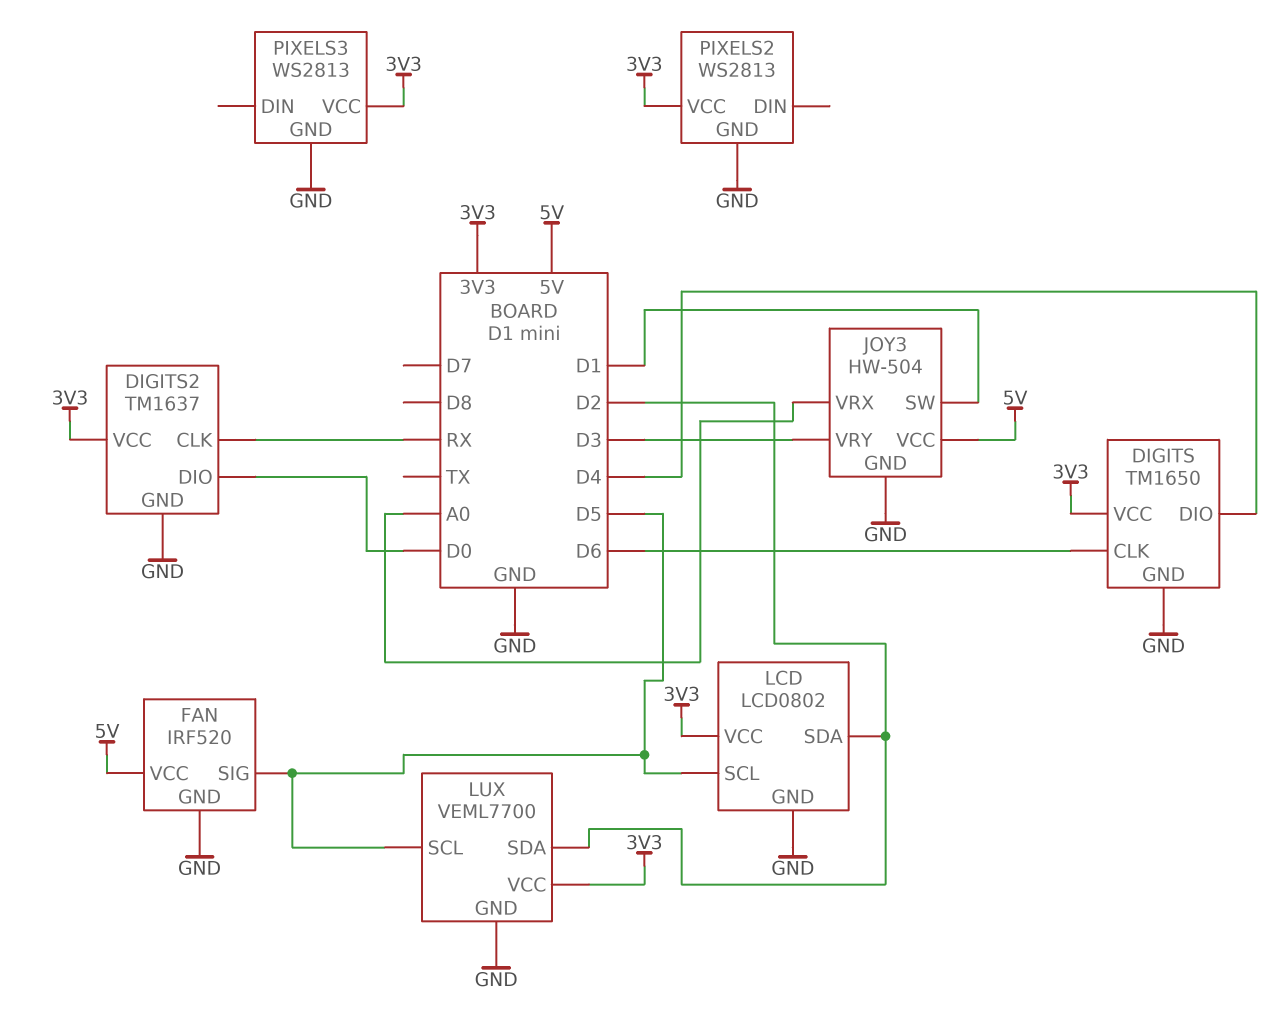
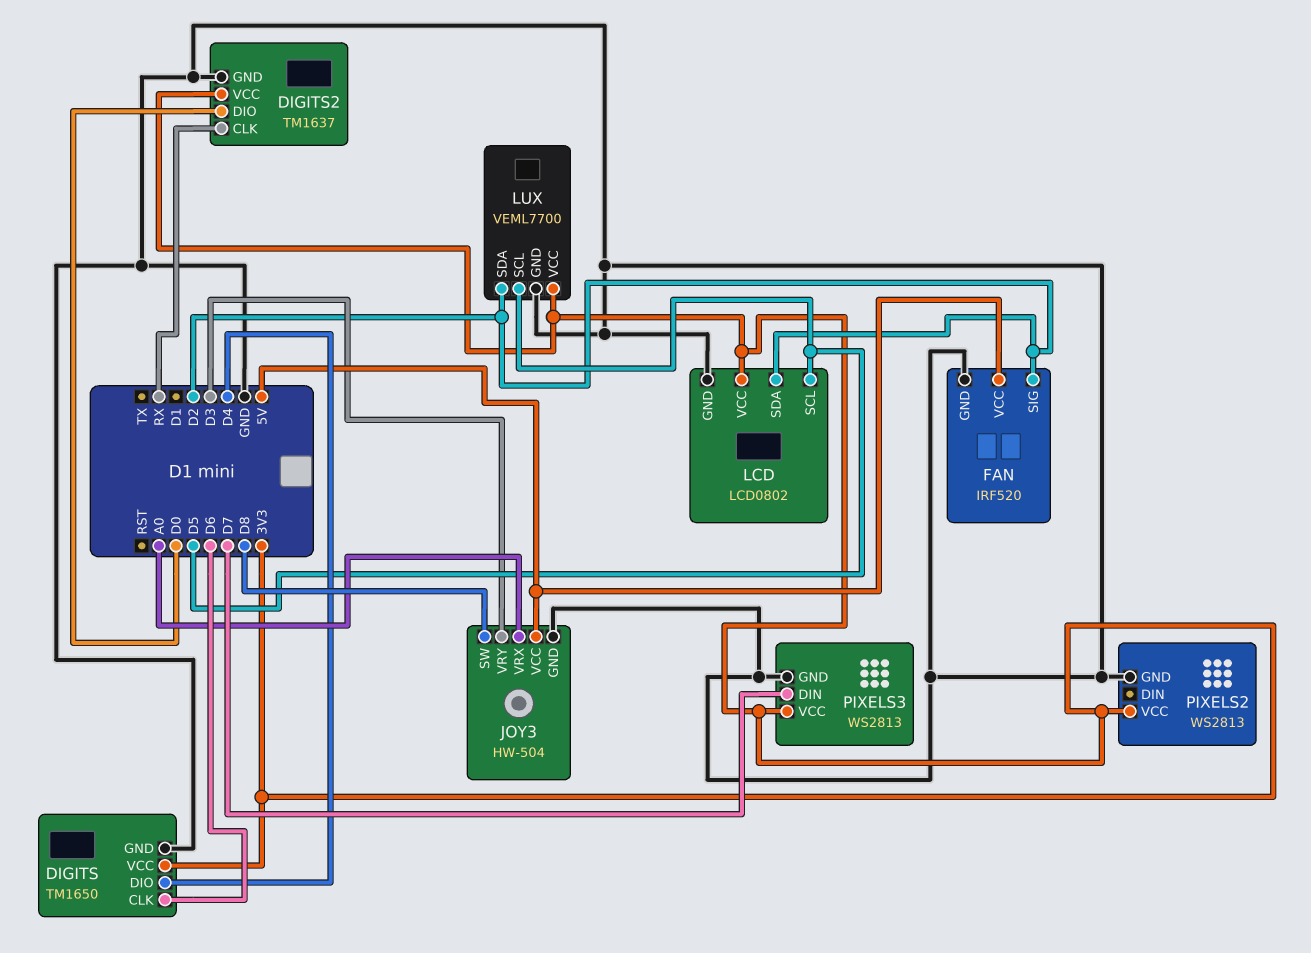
FAN pin SIG: D5 -> D2
JOY3 pin SW: D1 -> D8
PIXELS3 pin DIN: none -> D7

